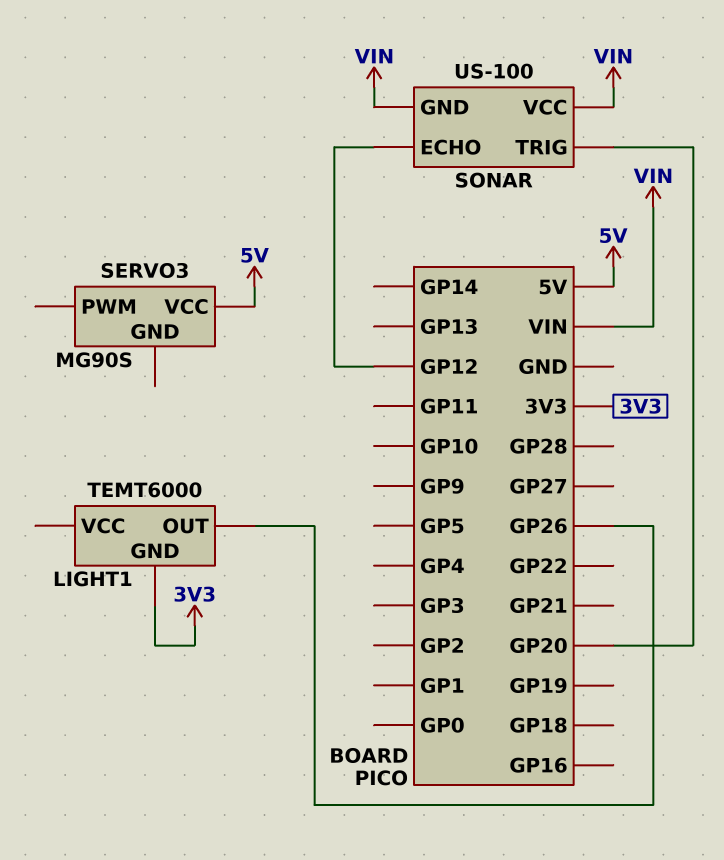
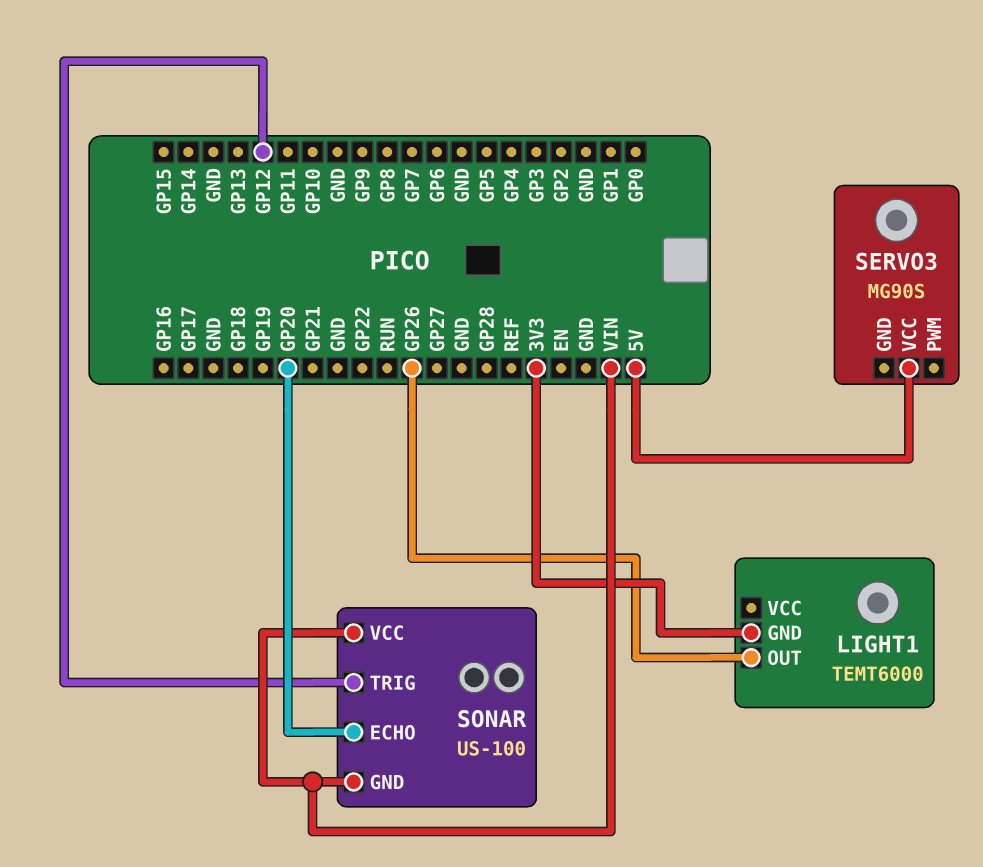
SONAR pin ECHO: GP12 -> GP20
SONAR pin TRIG: GP20 -> GP12

